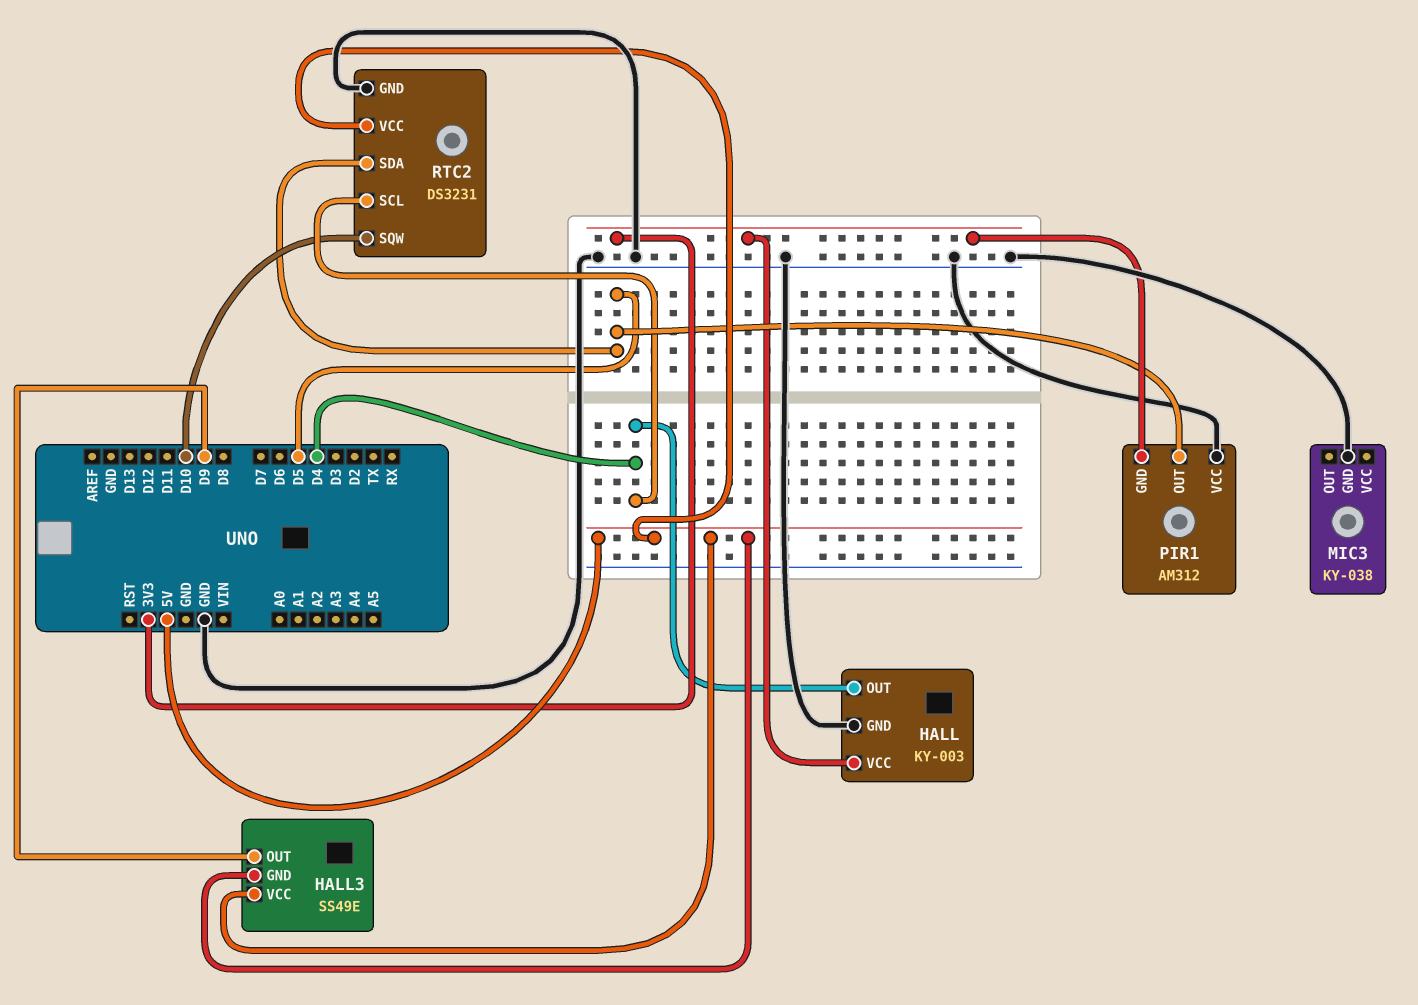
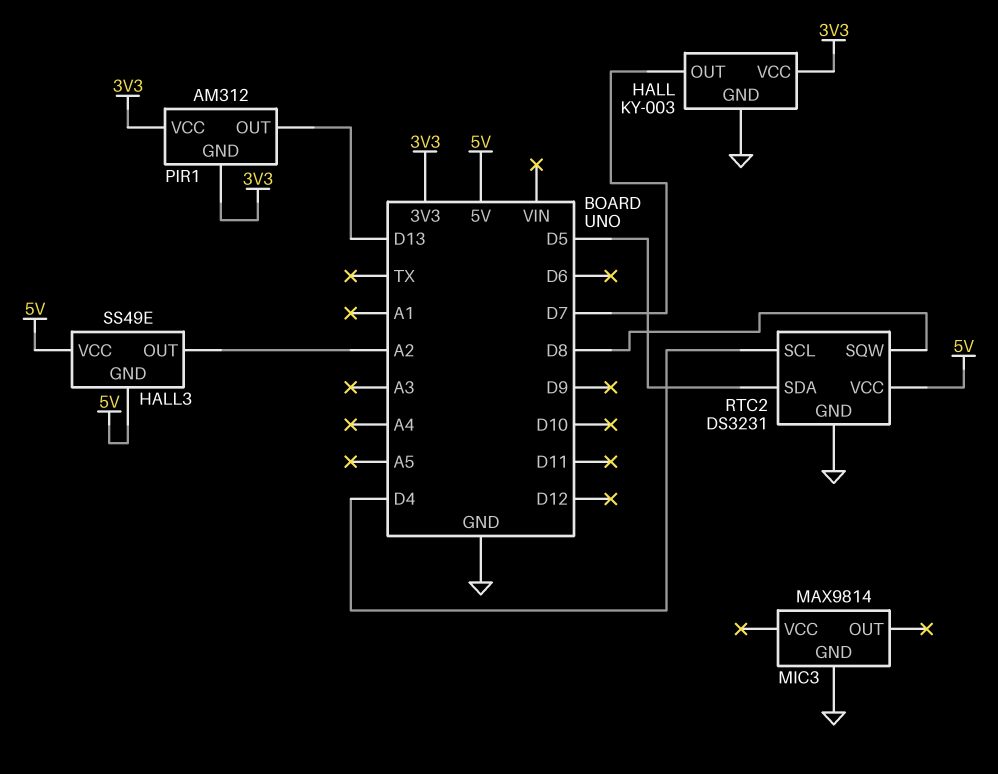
HALL pin OUT: D4 -> D7
HALL3 pin OUT: D9 -> A2
MIC3: KY-038 -> MAX9814
PIR1 pin OUT: D5 -> D13
PIR1 pin VCC: GND -> 3V3
RTC2 pin SQW: D10 -> D8

